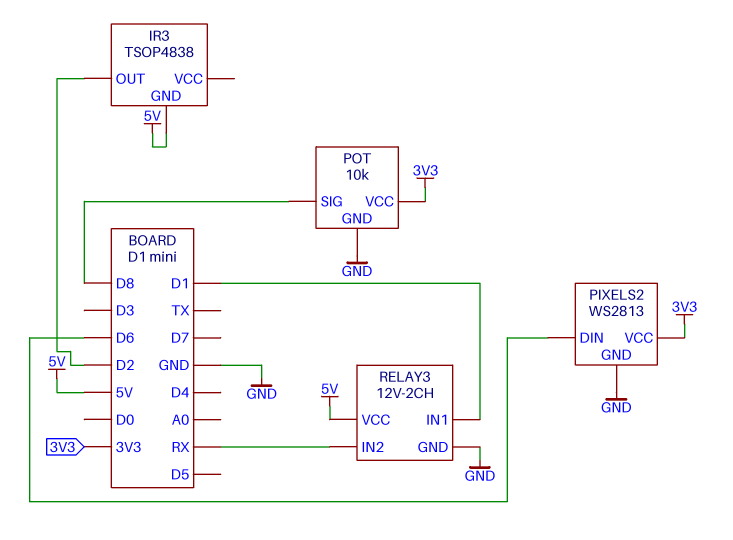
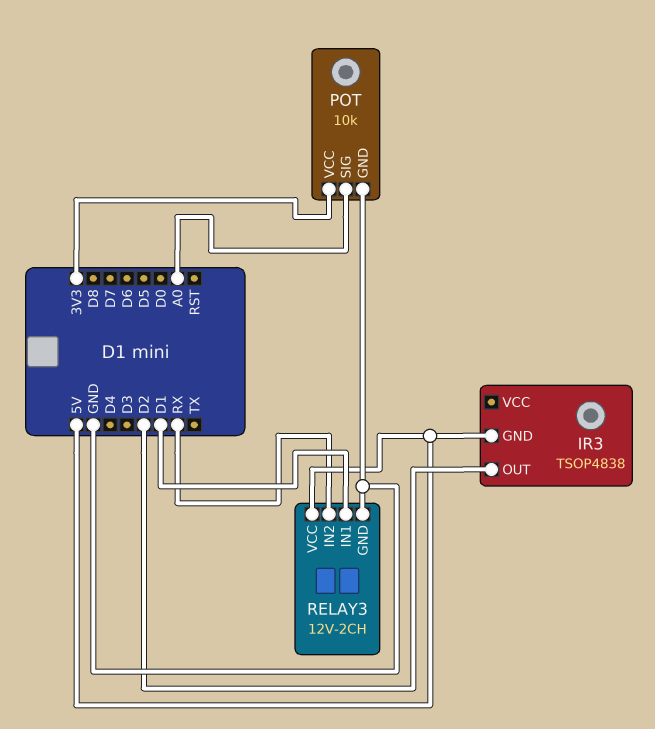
PIXELS2: WS2813 -> none
PIXELS2 pin DIN: D6 -> none
PIXELS2 pin GND: GND -> none
PIXELS2 pin VCC: 3V3 -> none
POT pin SIG: D8 -> A0

